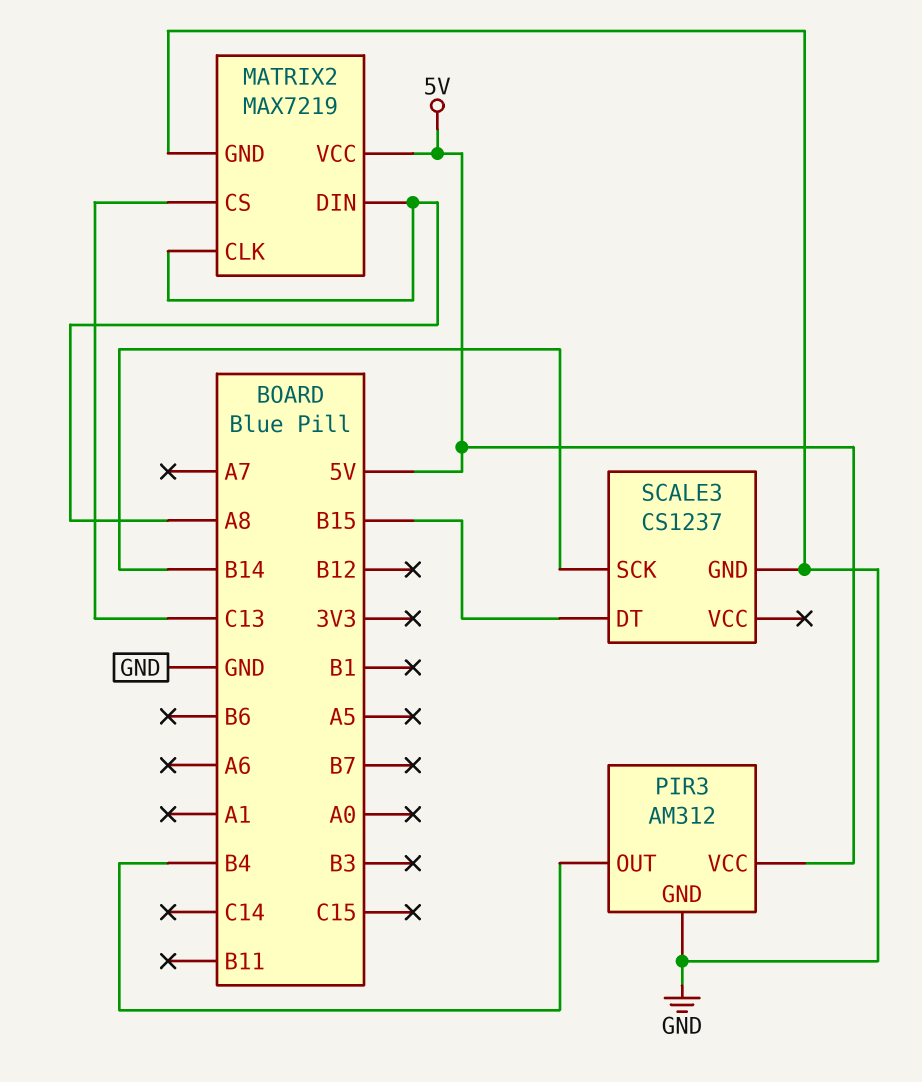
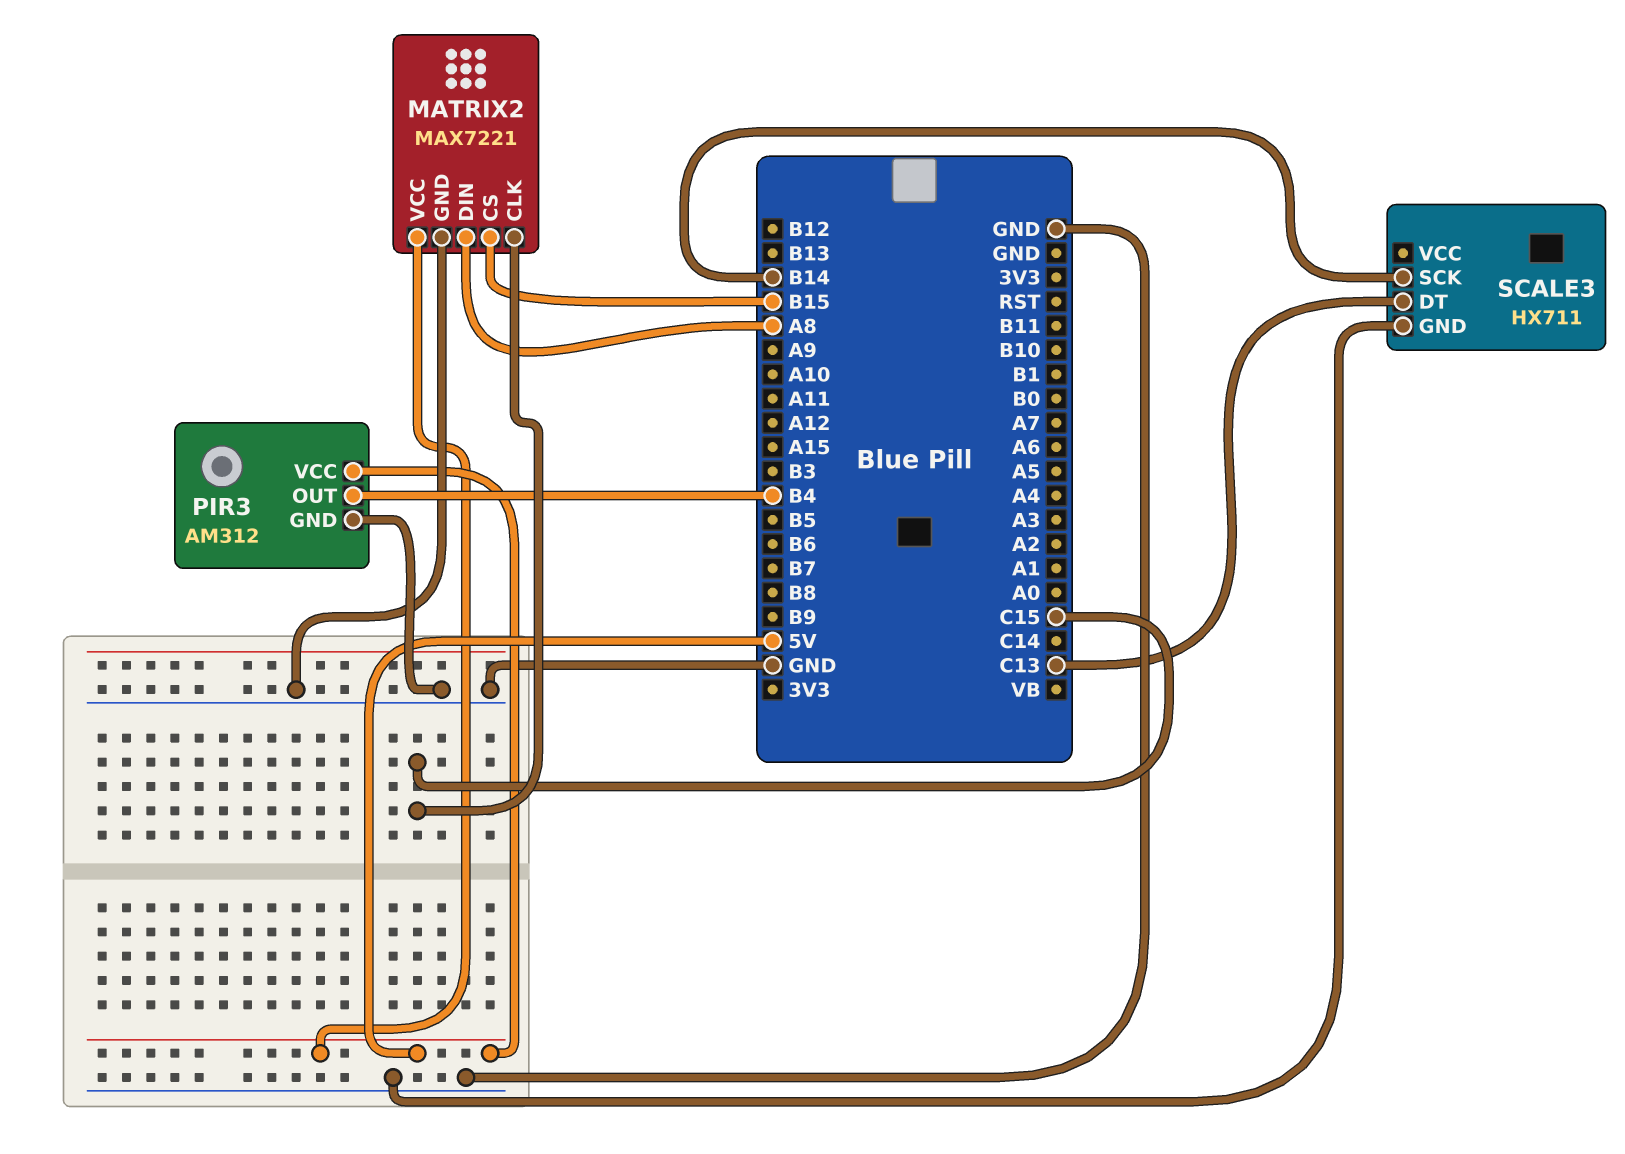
MATRIX2: MAX7219 -> MAX7221
MATRIX2 pin CLK: A8 -> C15
MATRIX2 pin CS: C13 -> B15
SCALE3: CS1237 -> HX711
SCALE3 pin DT: B15 -> C13

